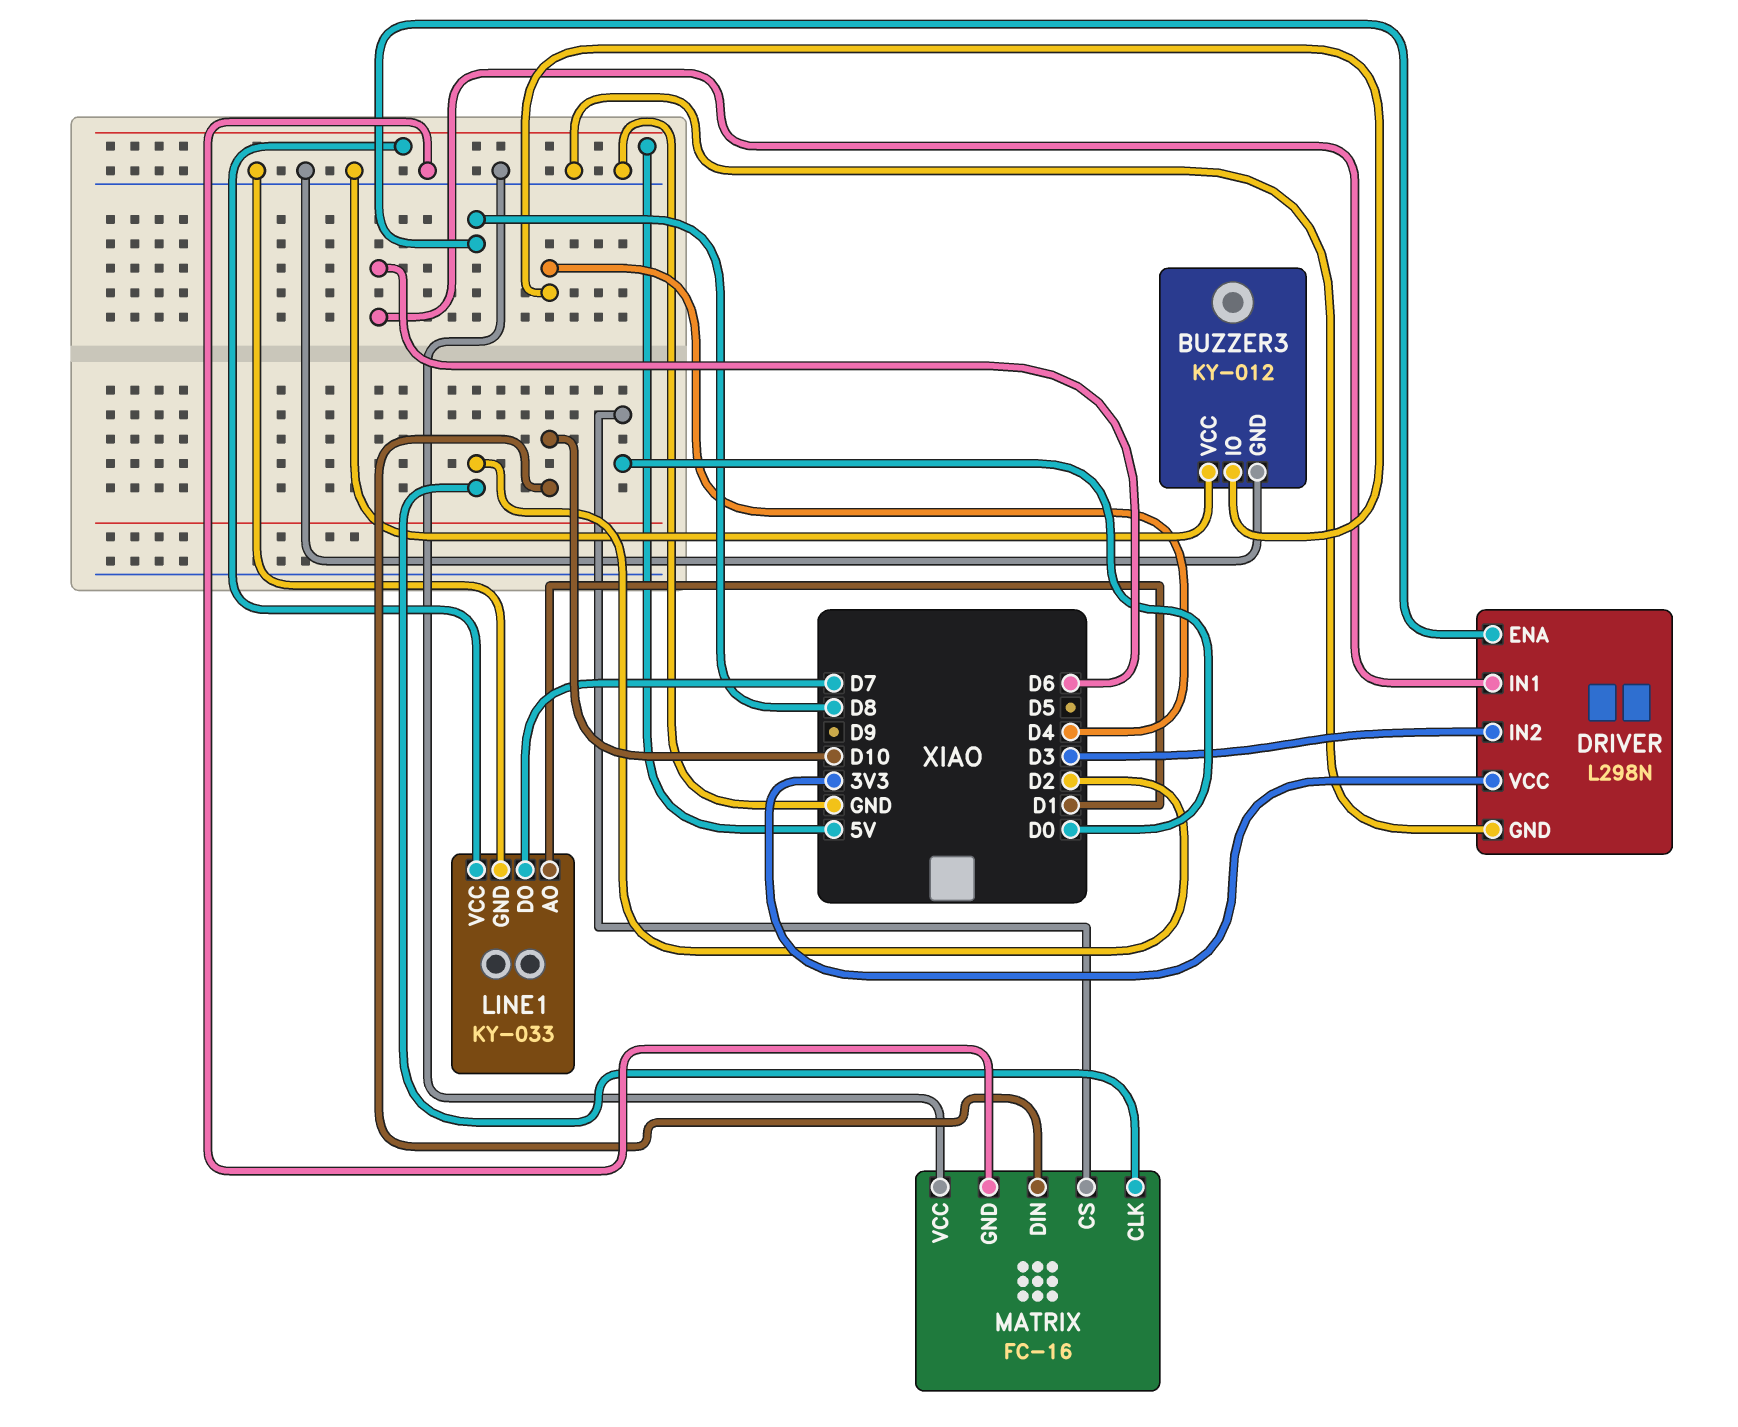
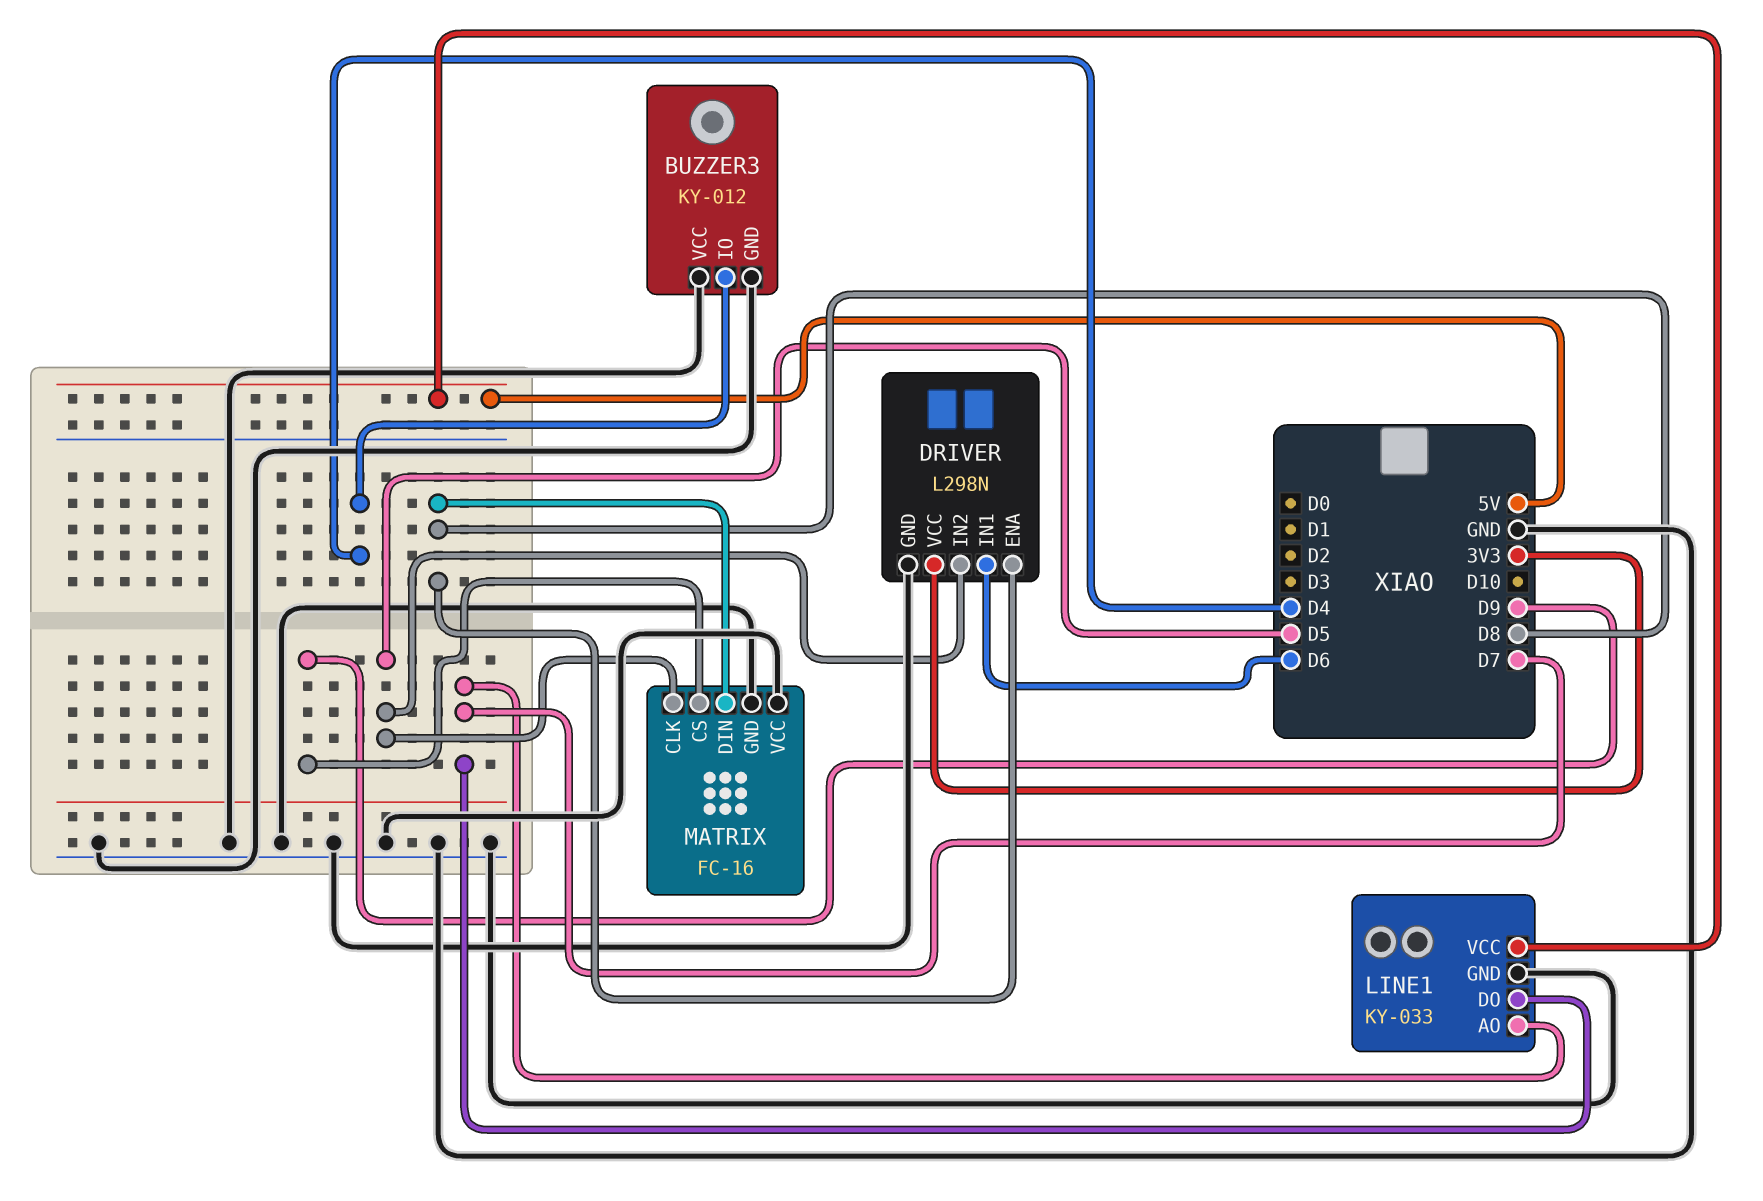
DRIVER pin IN2: D3 -> D5
LINE1 pin AO: D1 -> D7
MATRIX pin CLK: D2 -> D5
MATRIX pin CS: D0 -> D9
MATRIX pin DIN: D10 -> D8

